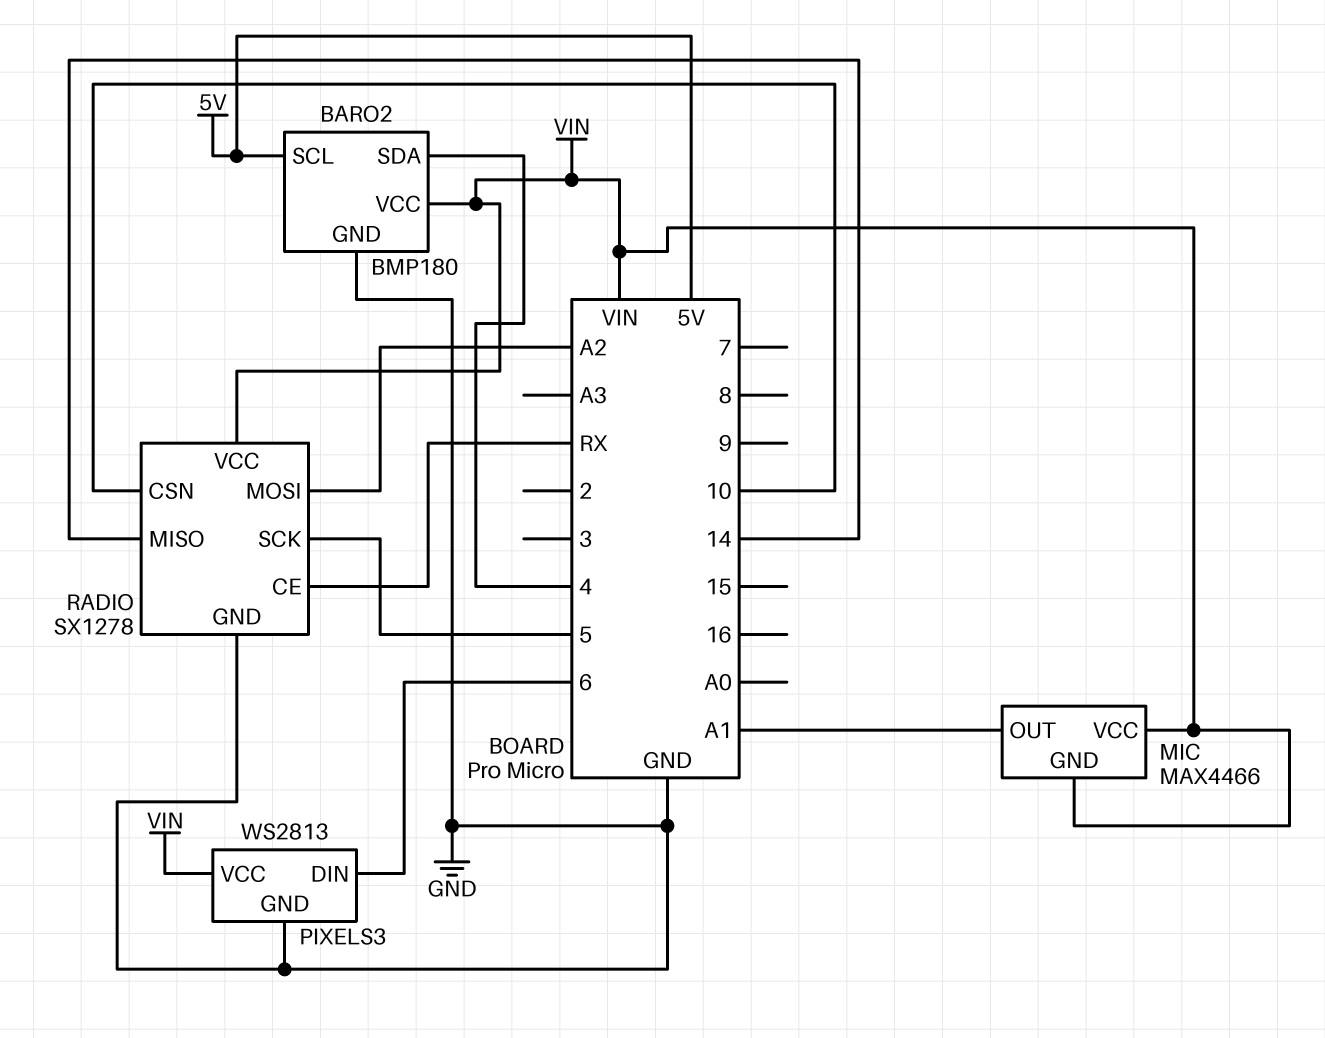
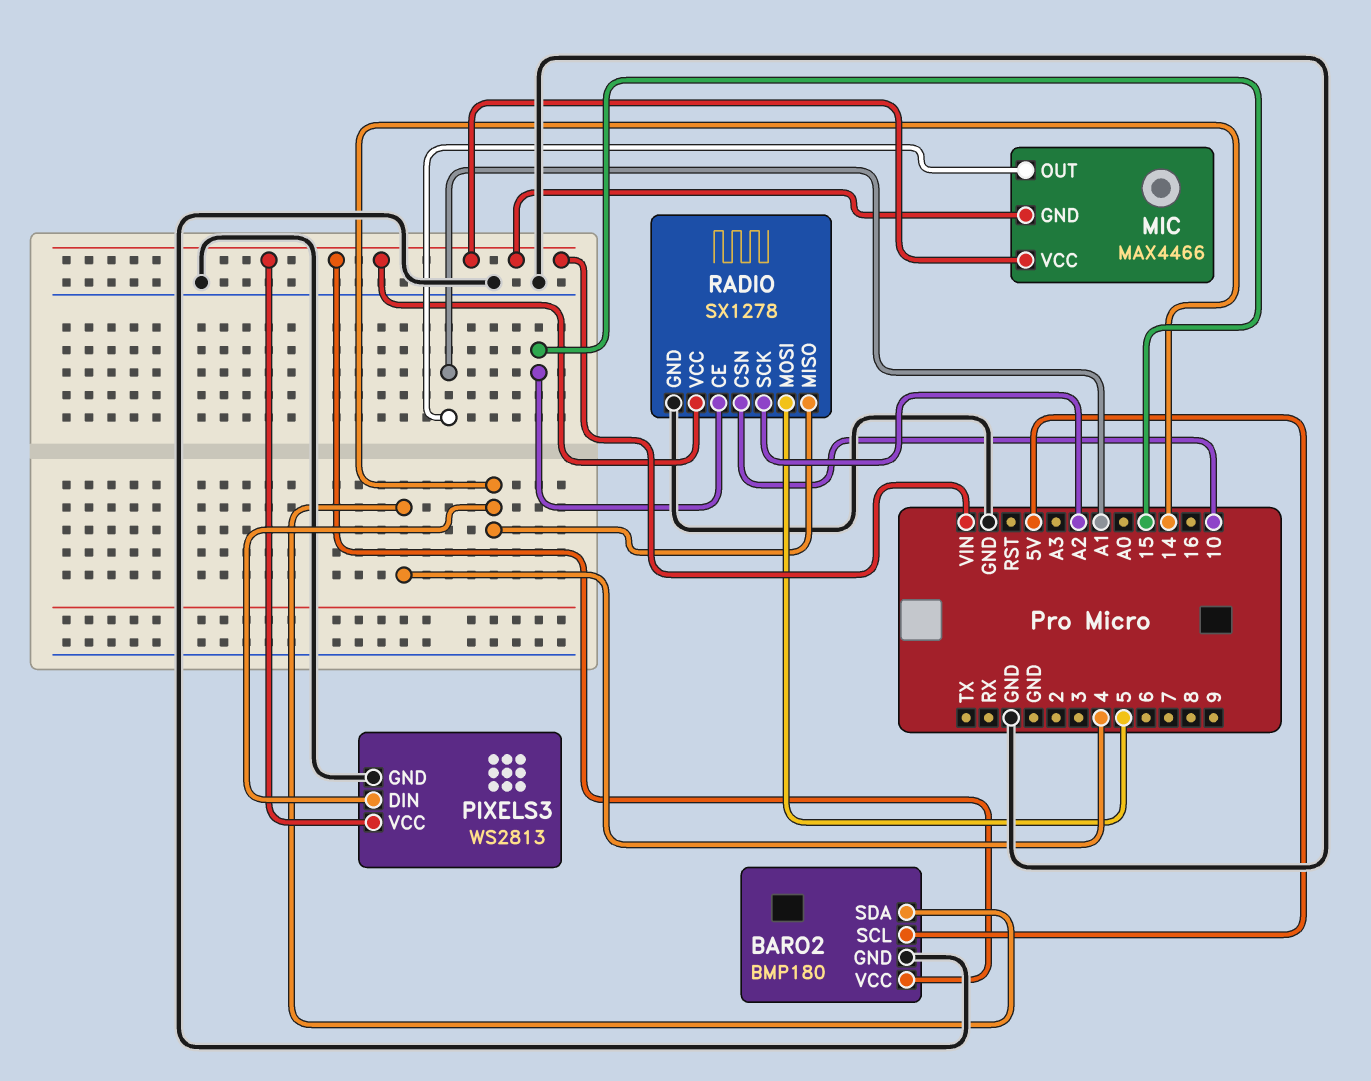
PIXELS3 pin DIN: 6 -> 14
RADIO pin CE: RX -> 15
RADIO pin MOSI: A2 -> 5
RADIO pin SCK: 5 -> A2

